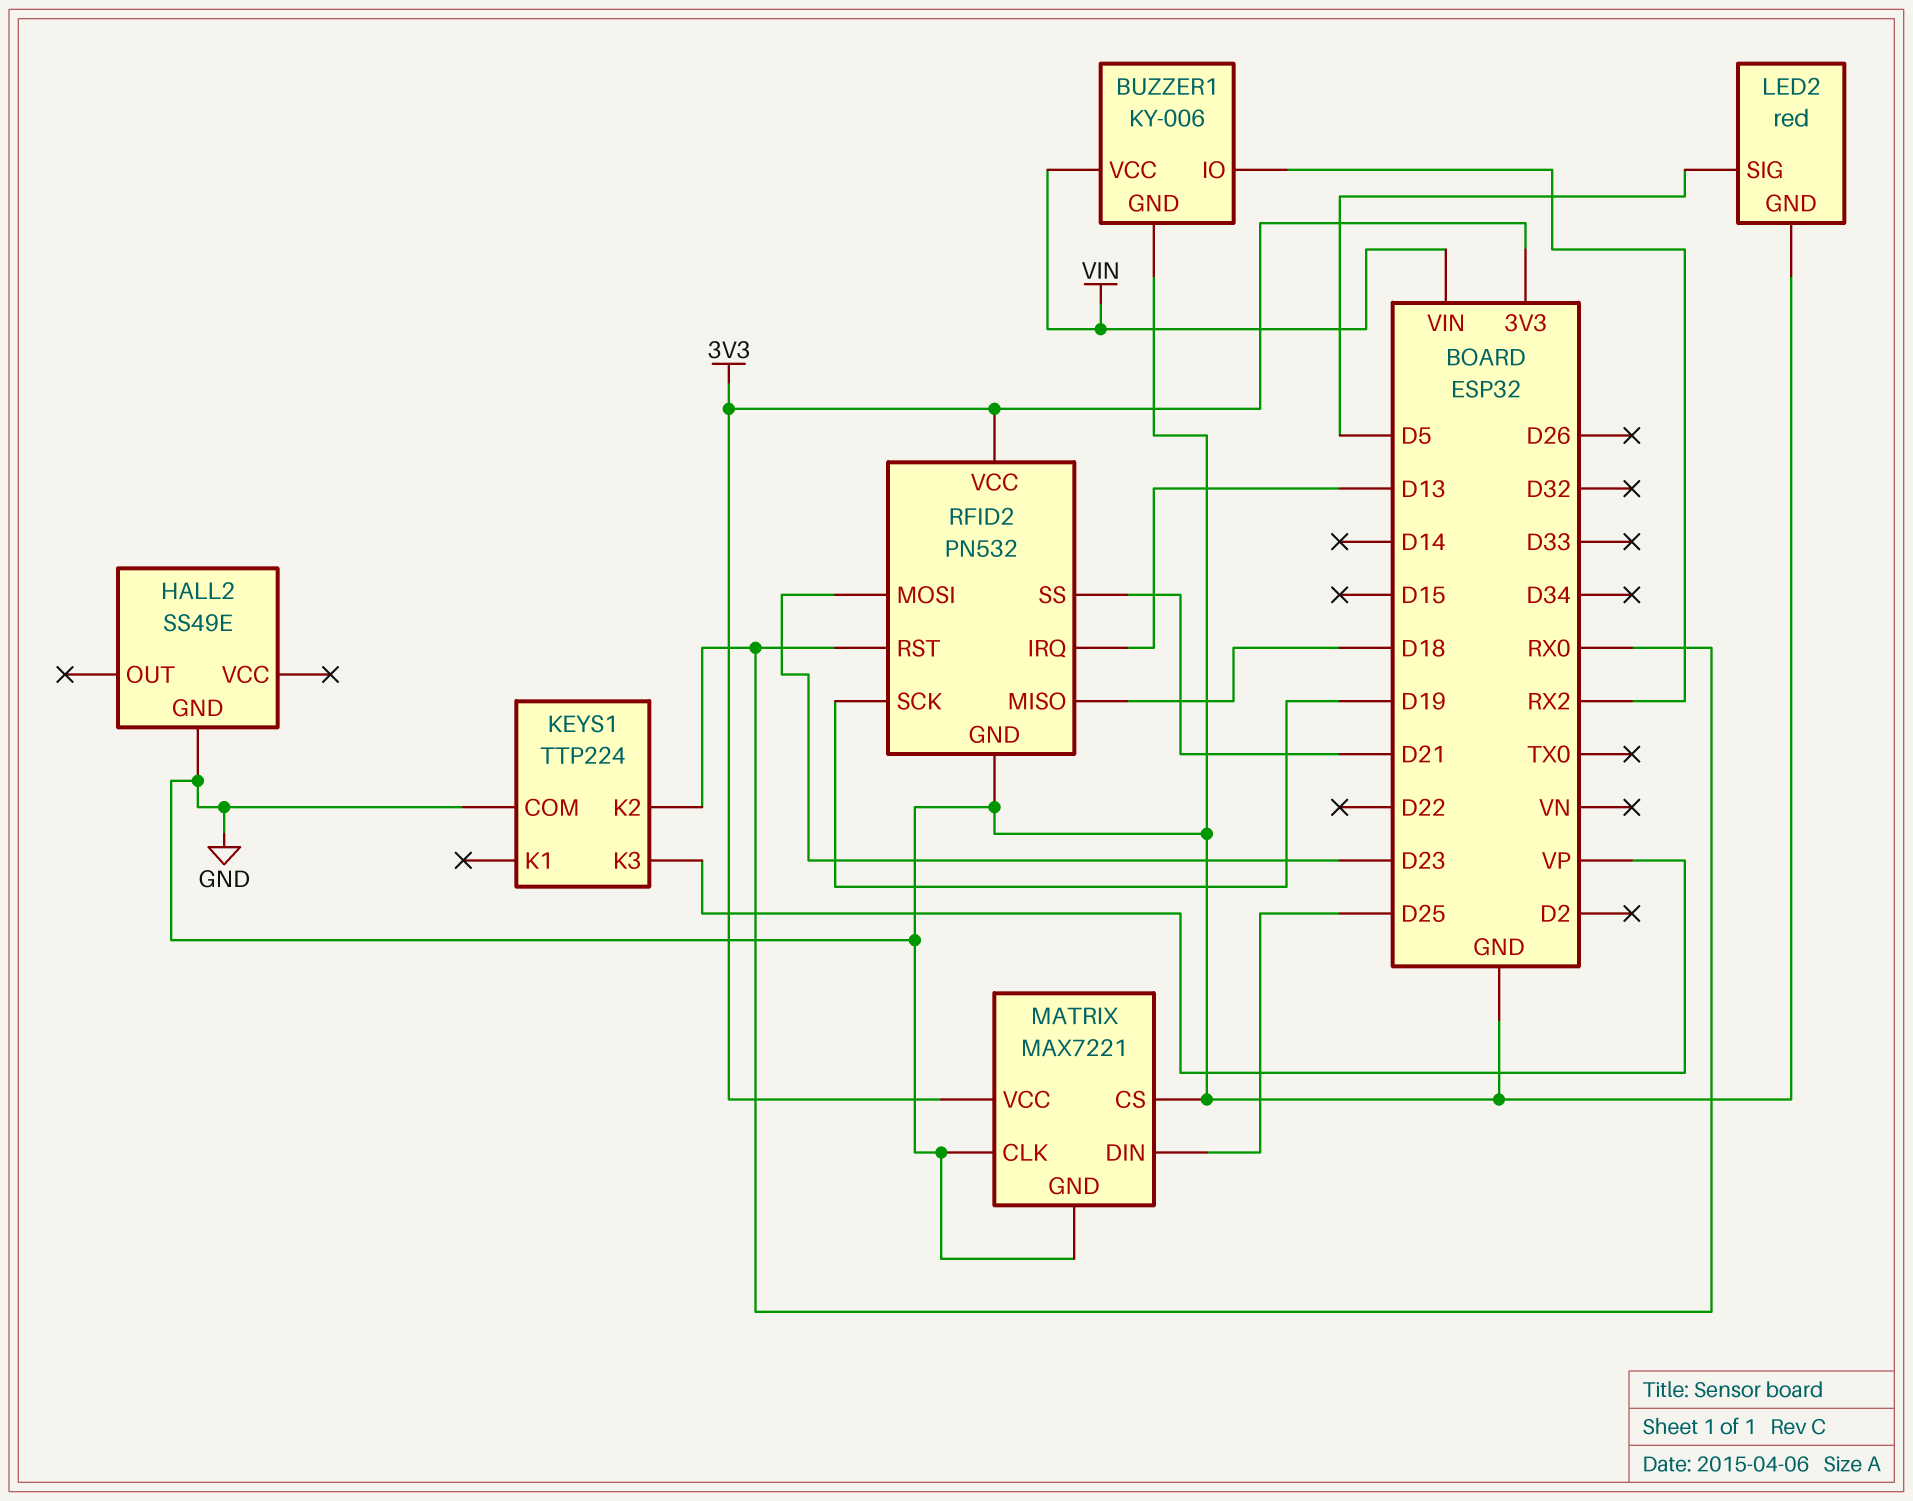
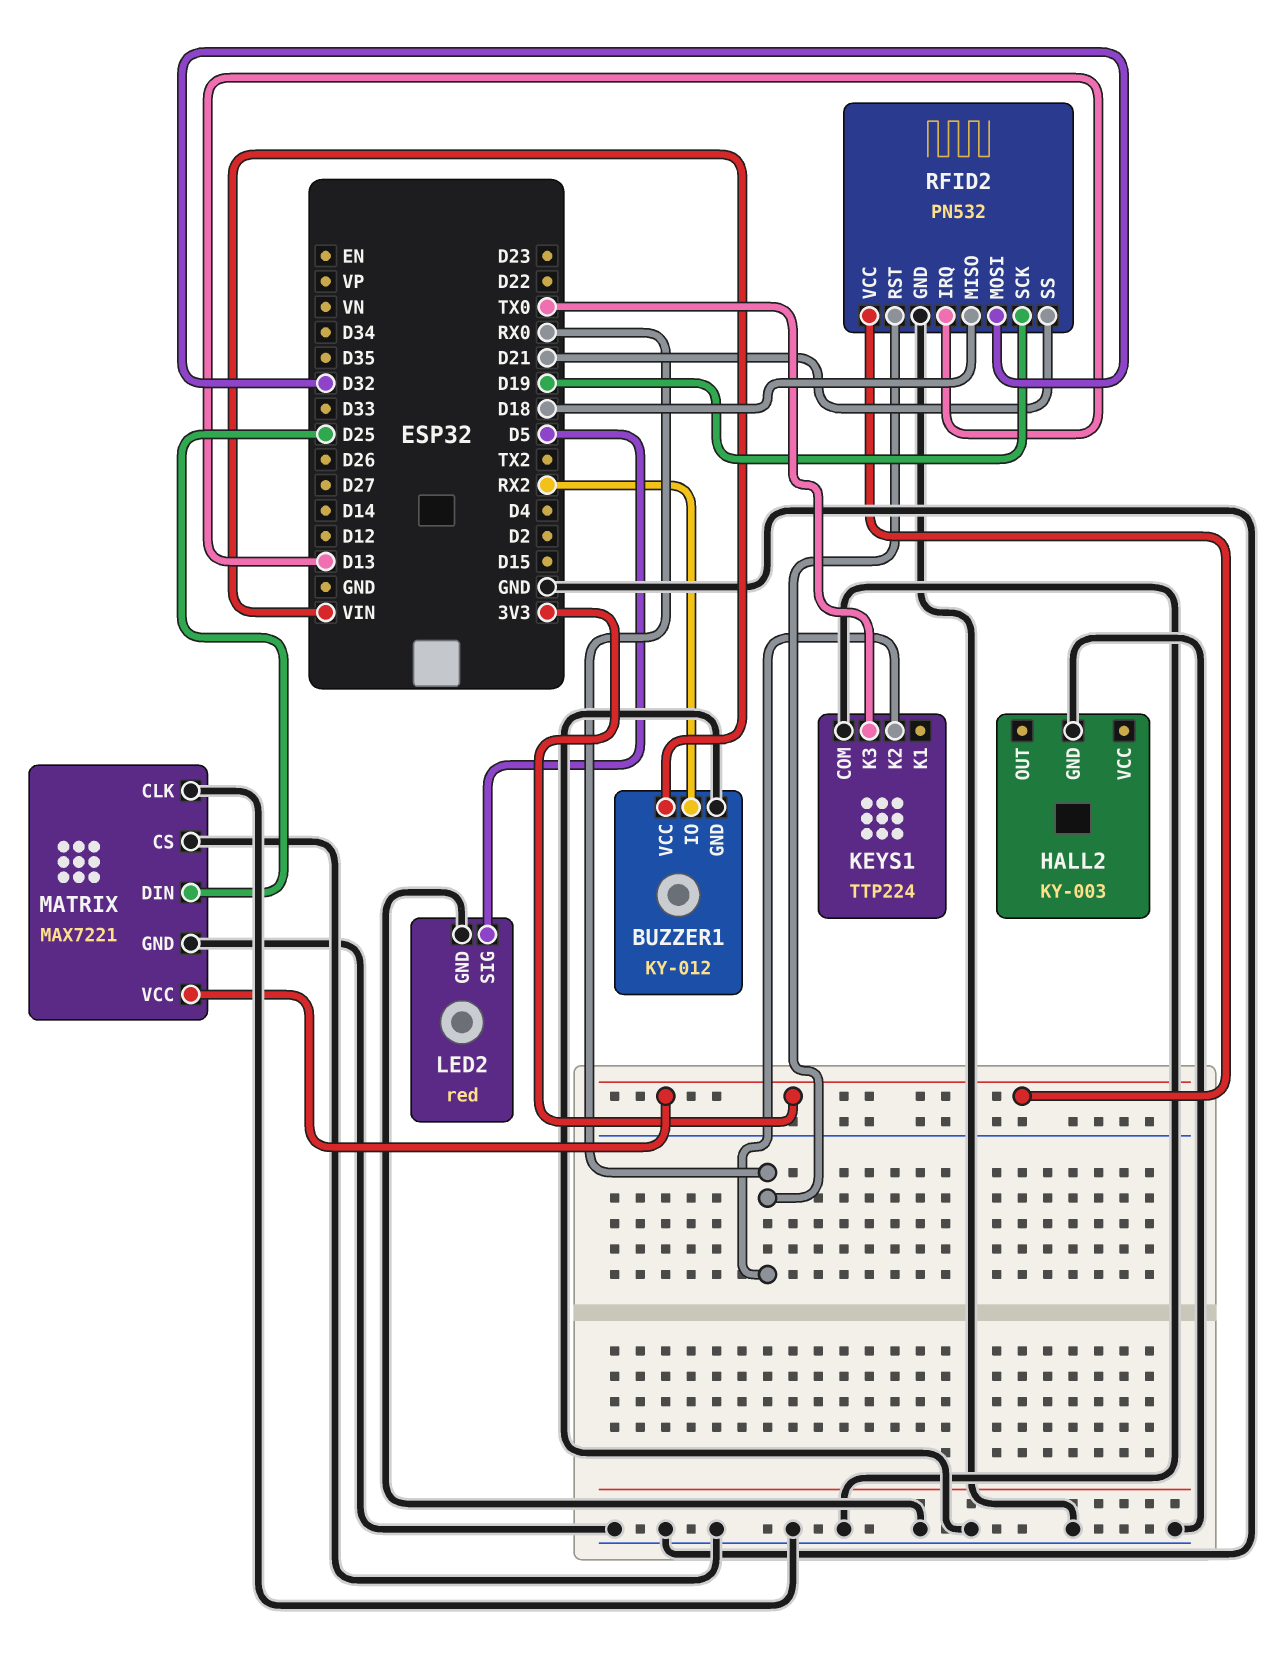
BUZZER1: KY-006 -> KY-012
HALL2: SS49E -> KY-003
KEYS1 pin K3: VP -> TX0
RFID2 pin MOSI: D23 -> D32

